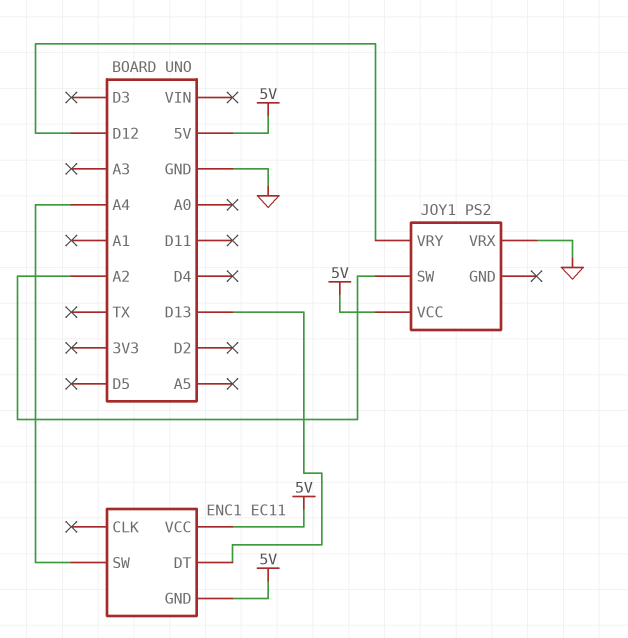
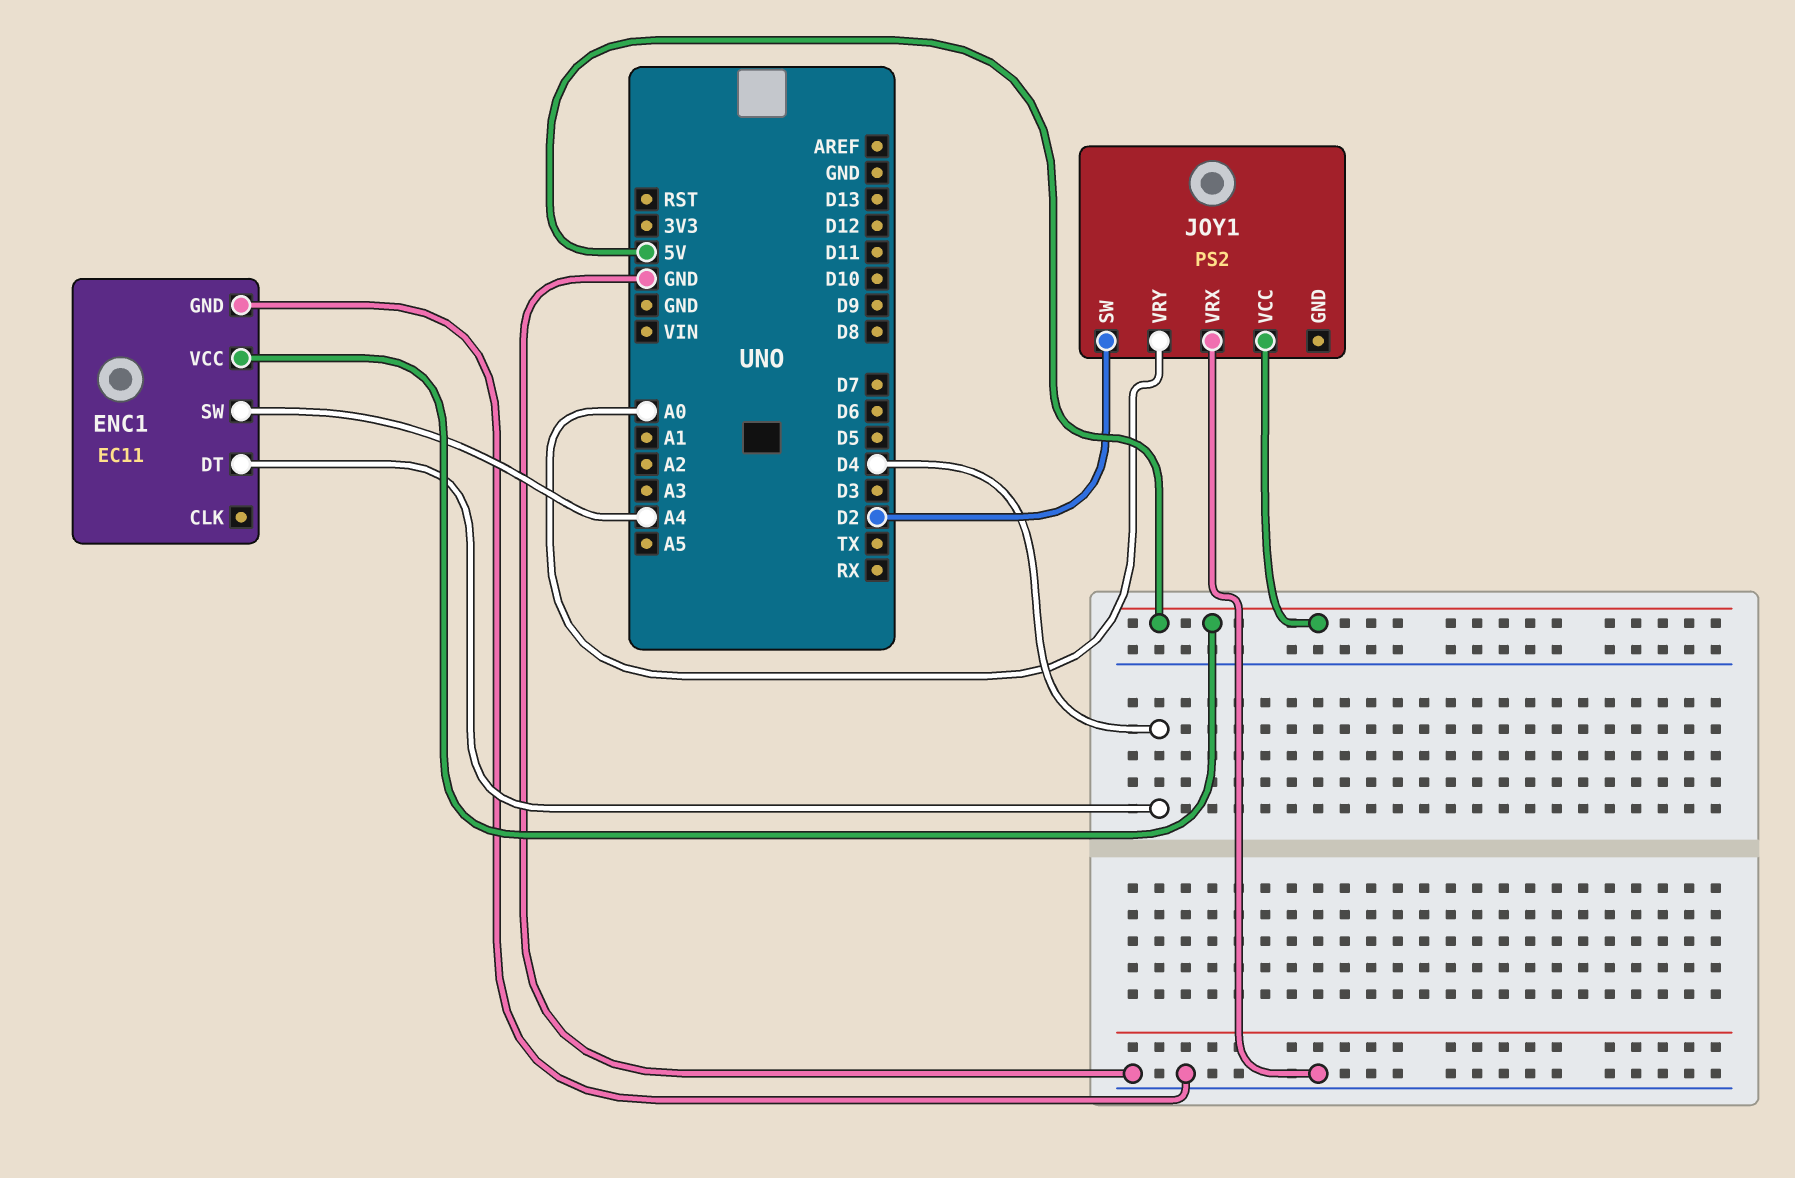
ENC1 pin DT: D13 -> D4
ENC1 pin GND: 5V -> GND
JOY1 pin SW: A2 -> D2
JOY1 pin VRY: D12 -> A0

